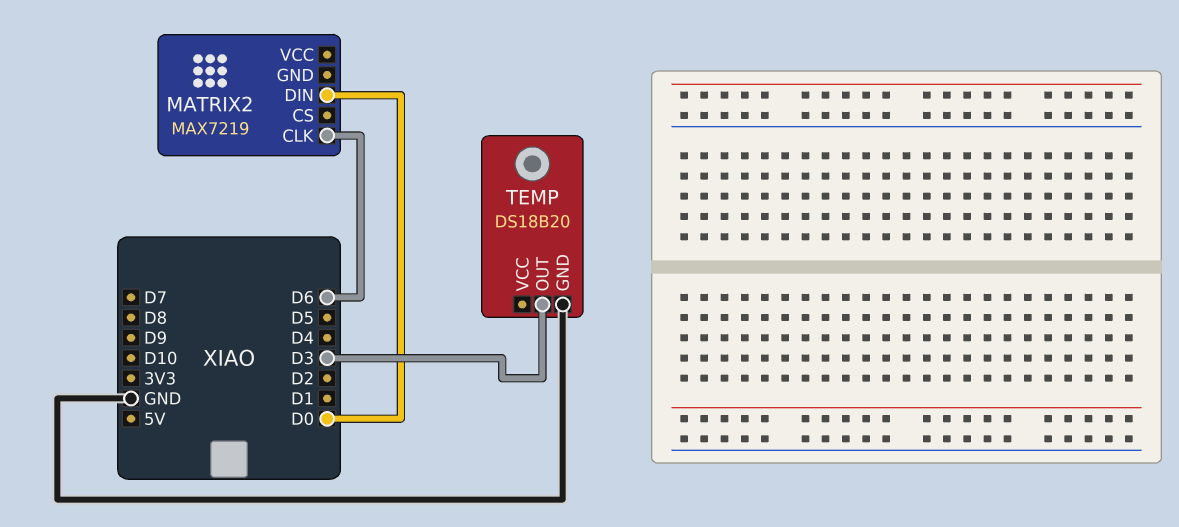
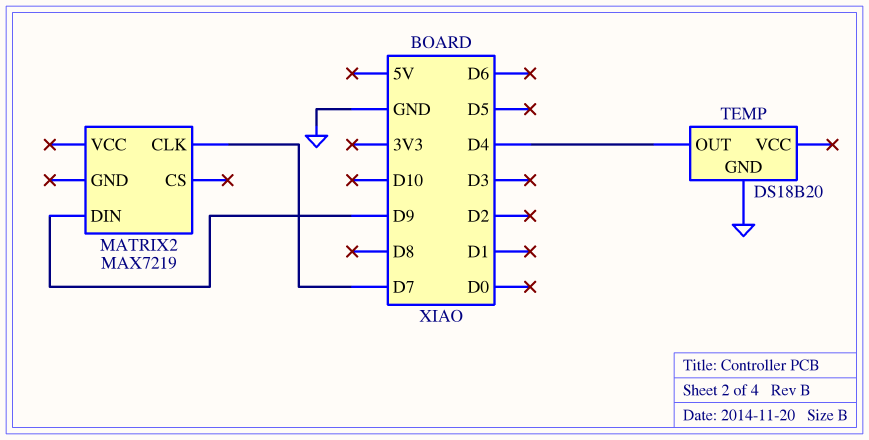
MATRIX2 pin CLK: D6 -> D7
MATRIX2 pin DIN: D0 -> D9
TEMP pin OUT: D3 -> D4

